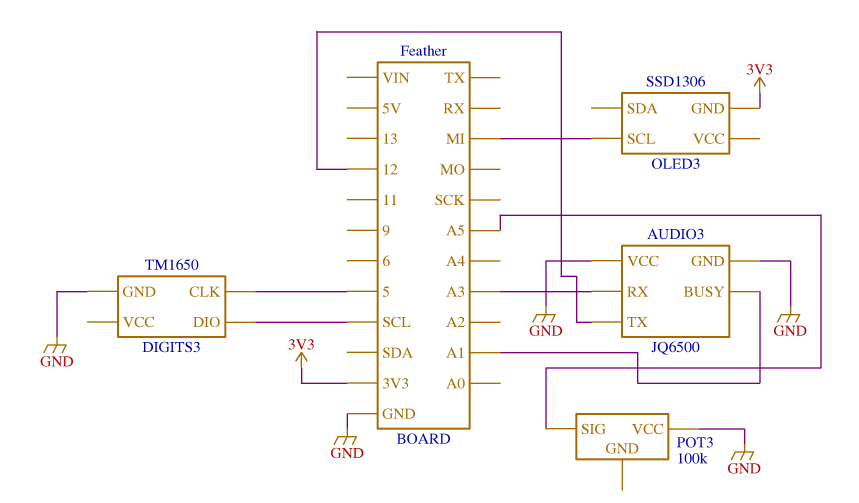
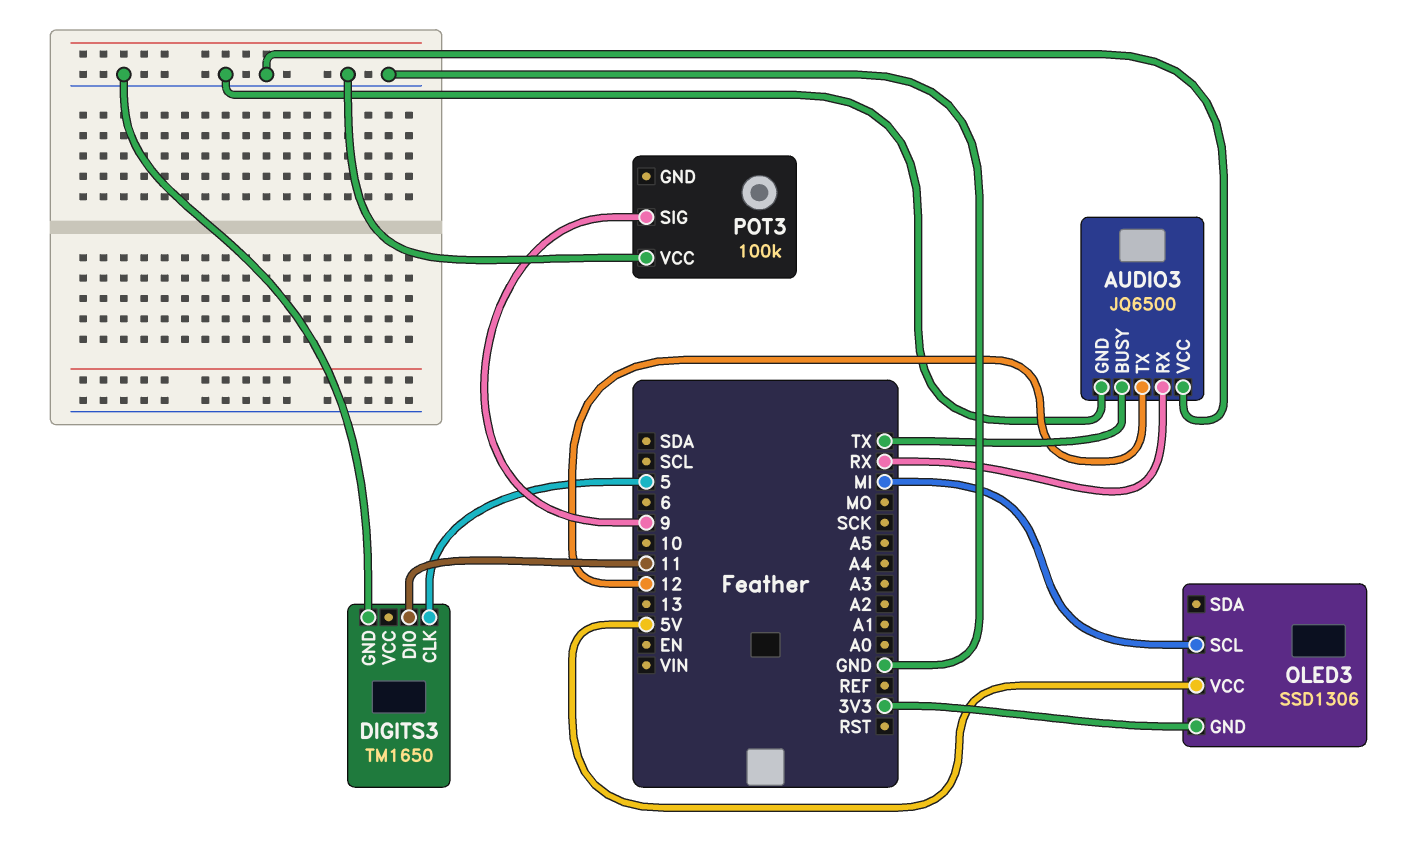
AUDIO3 pin BUSY: A1 -> TX
AUDIO3 pin RX: A3 -> RX
DIGITS3 pin DIO: SCL -> 11
OLED3 pin VCC: none -> 5V
POT3 pin SIG: A5 -> 9

